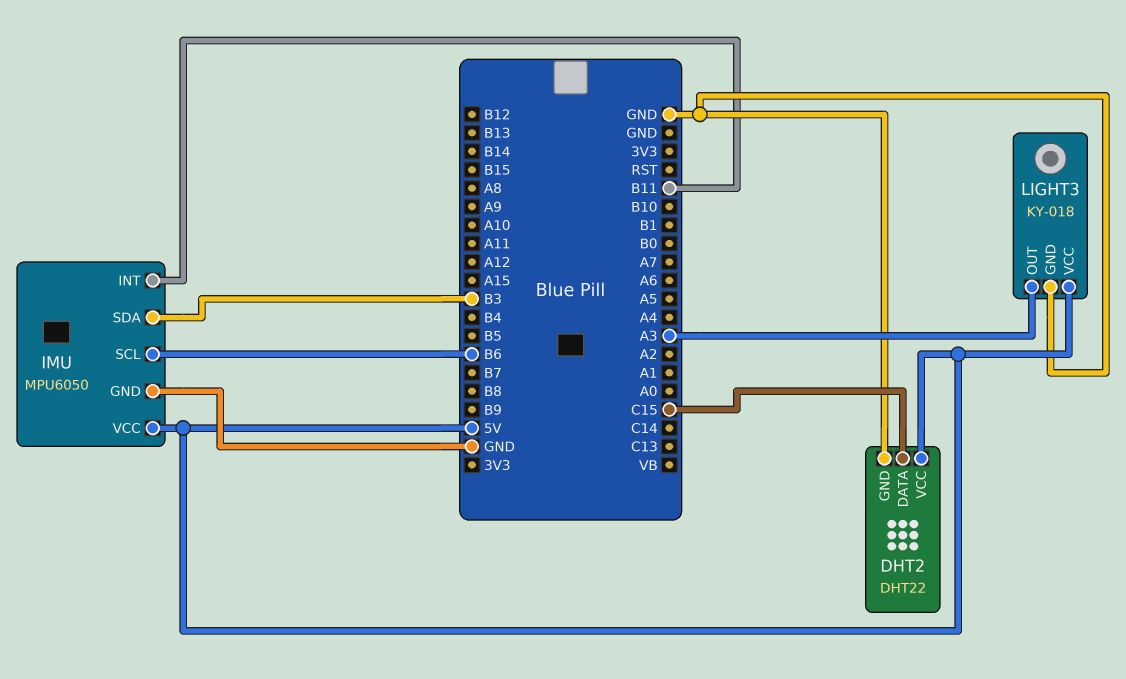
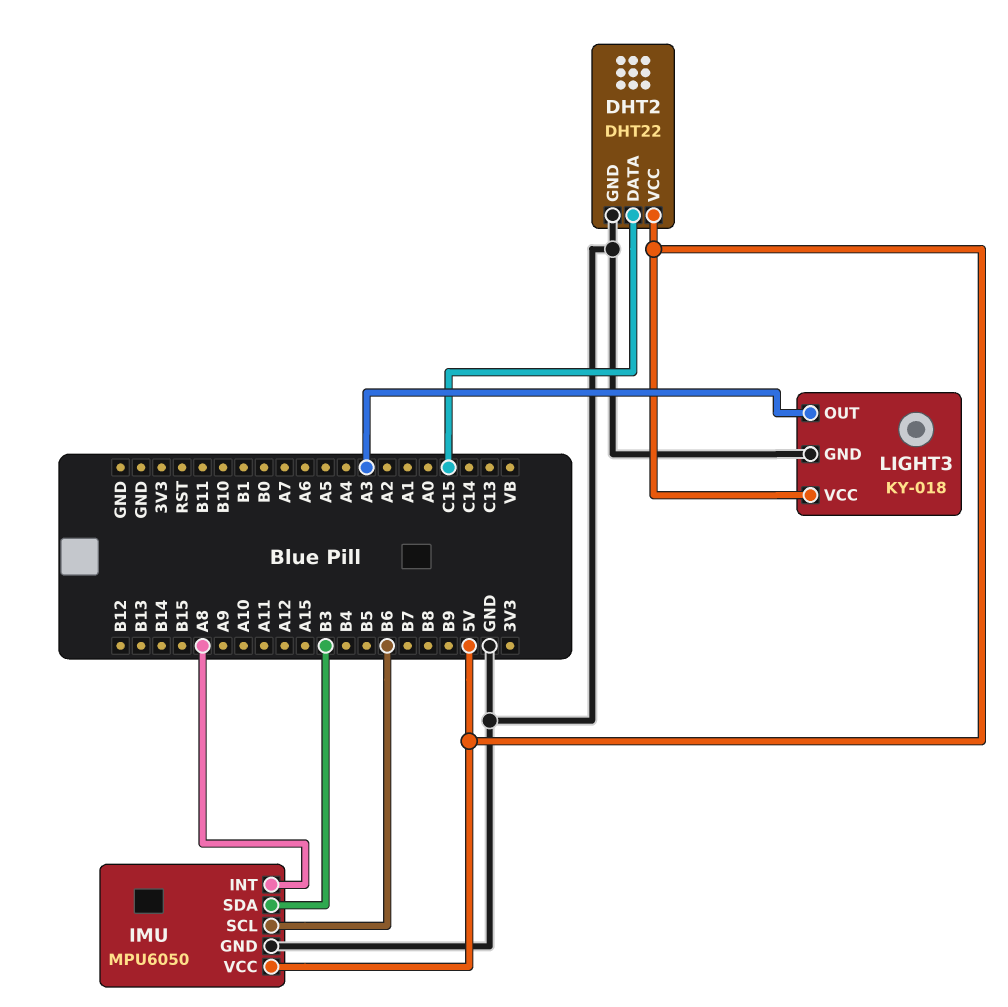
IMU pin INT: B11 -> A8

